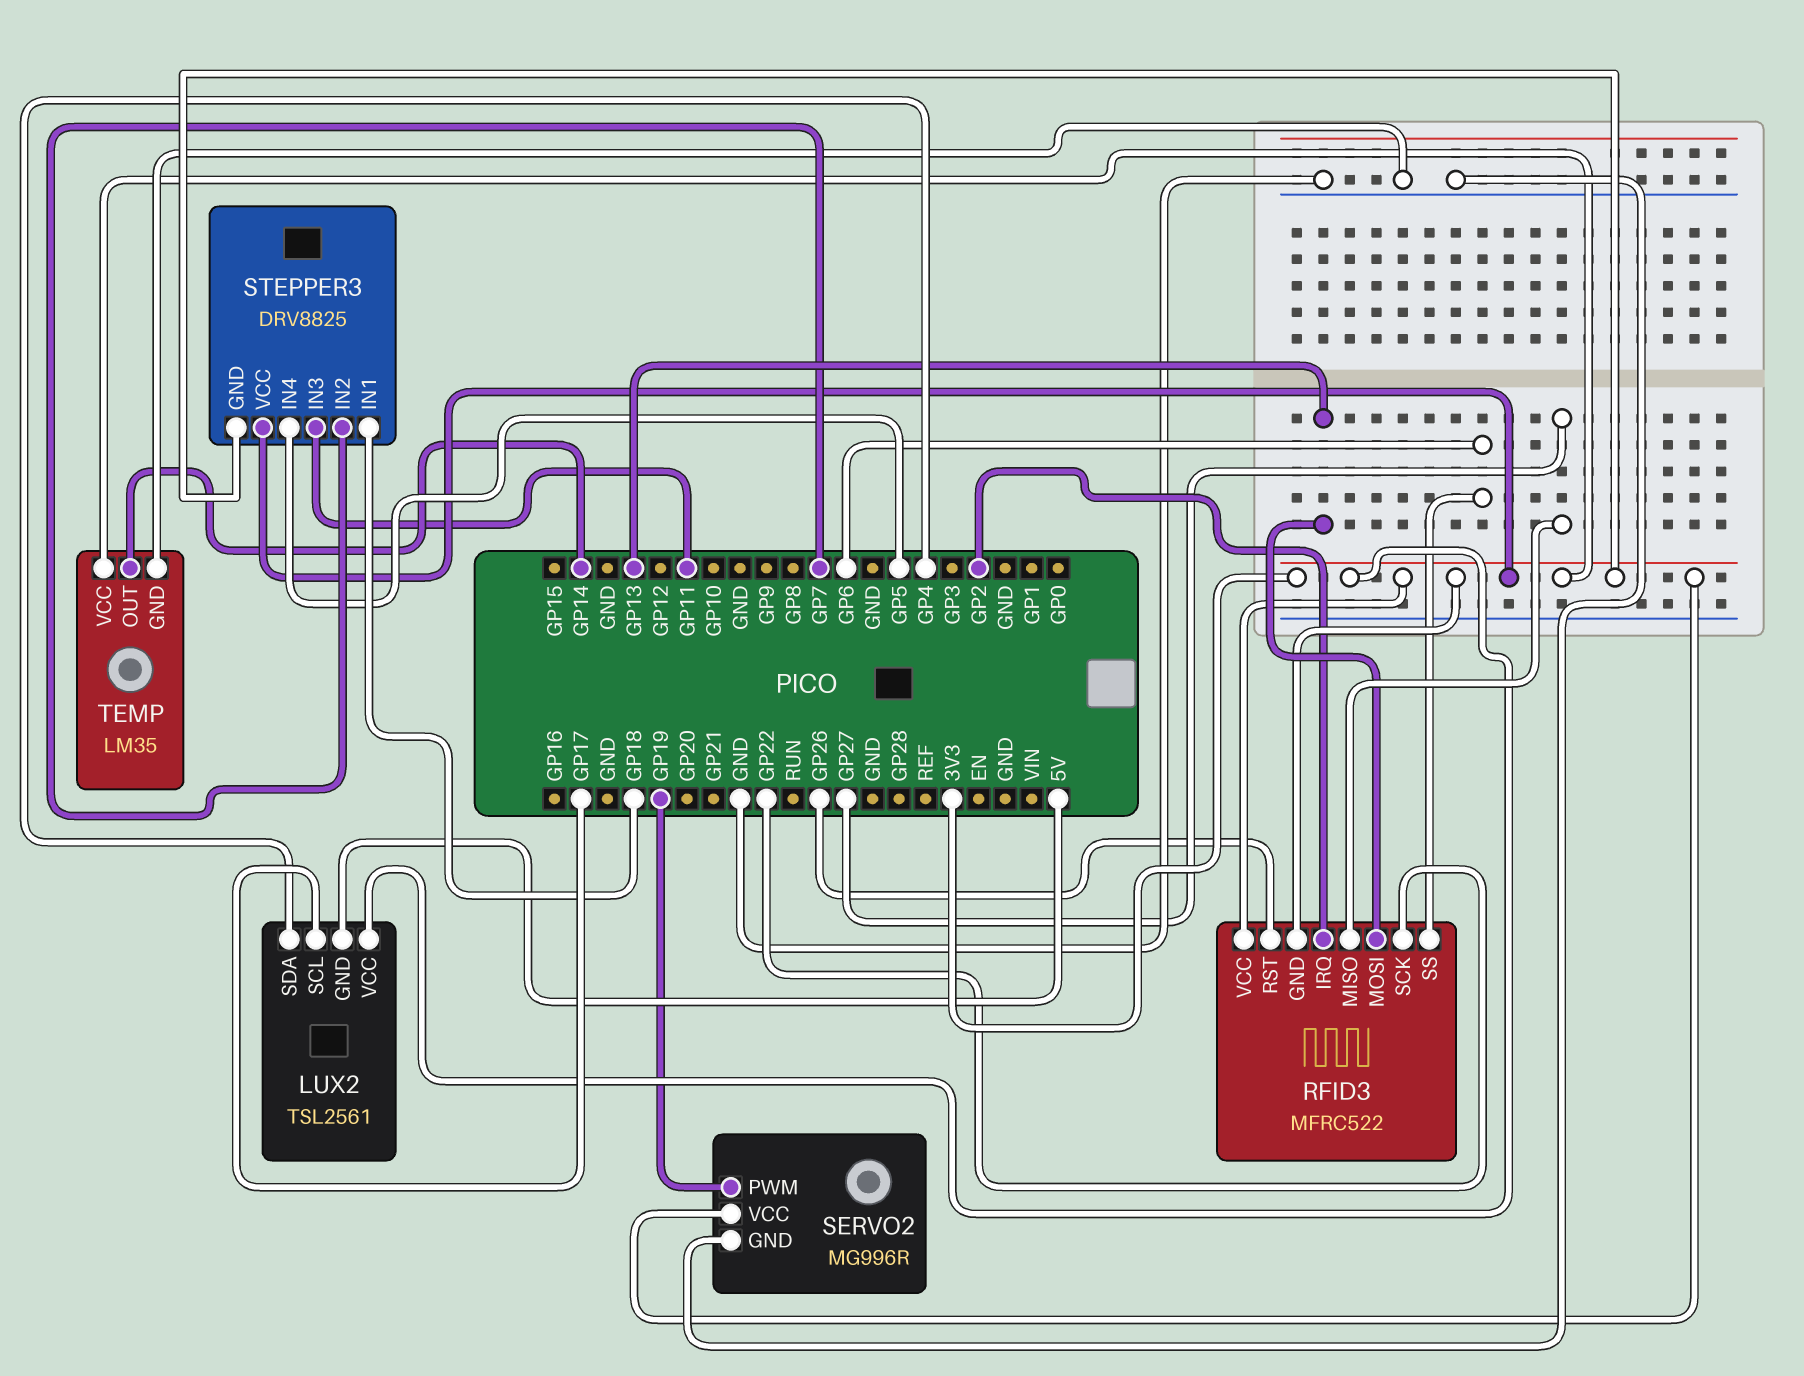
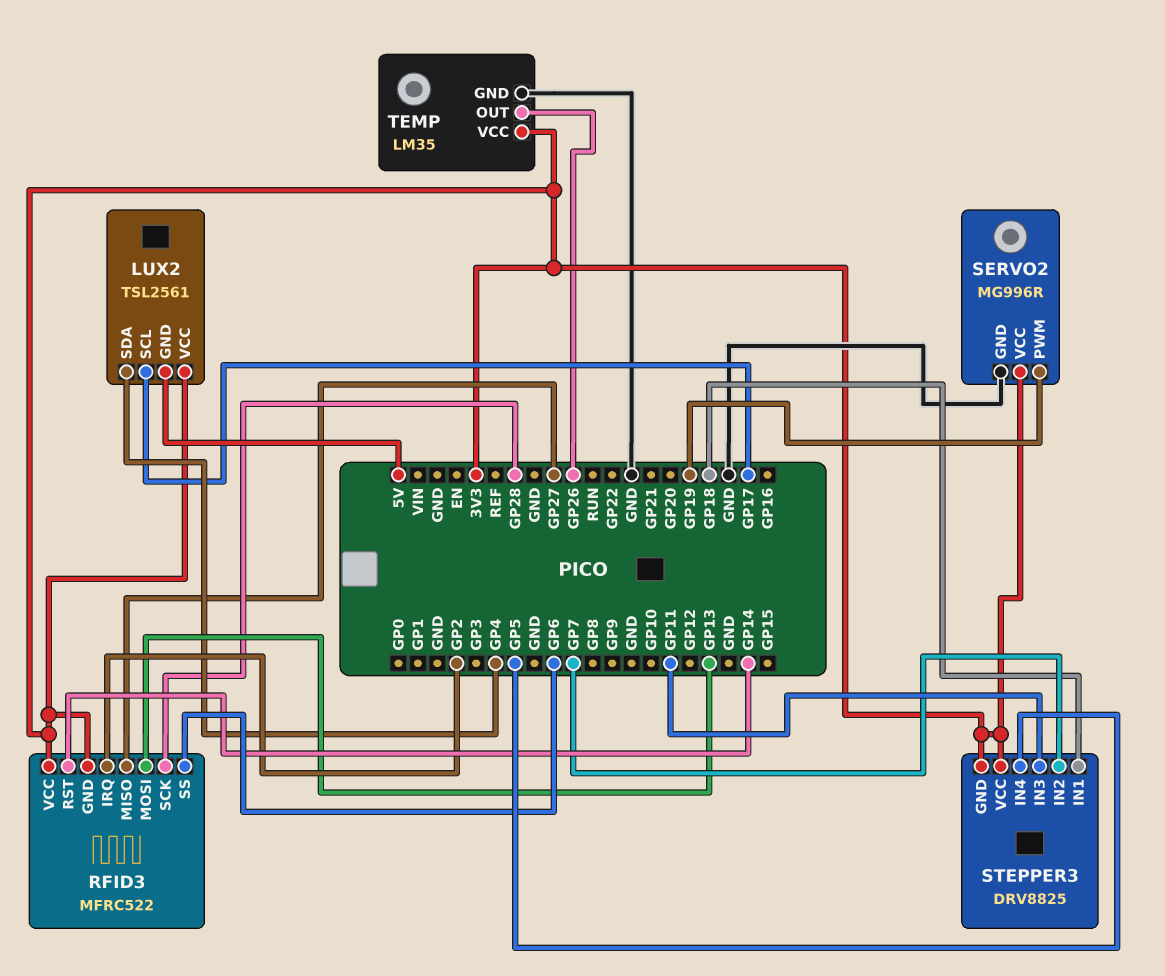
RFID3 pin RST: GP26 -> GP14
RFID3 pin SCK: GP22 -> GP28
TEMP pin OUT: GP14 -> GP26

